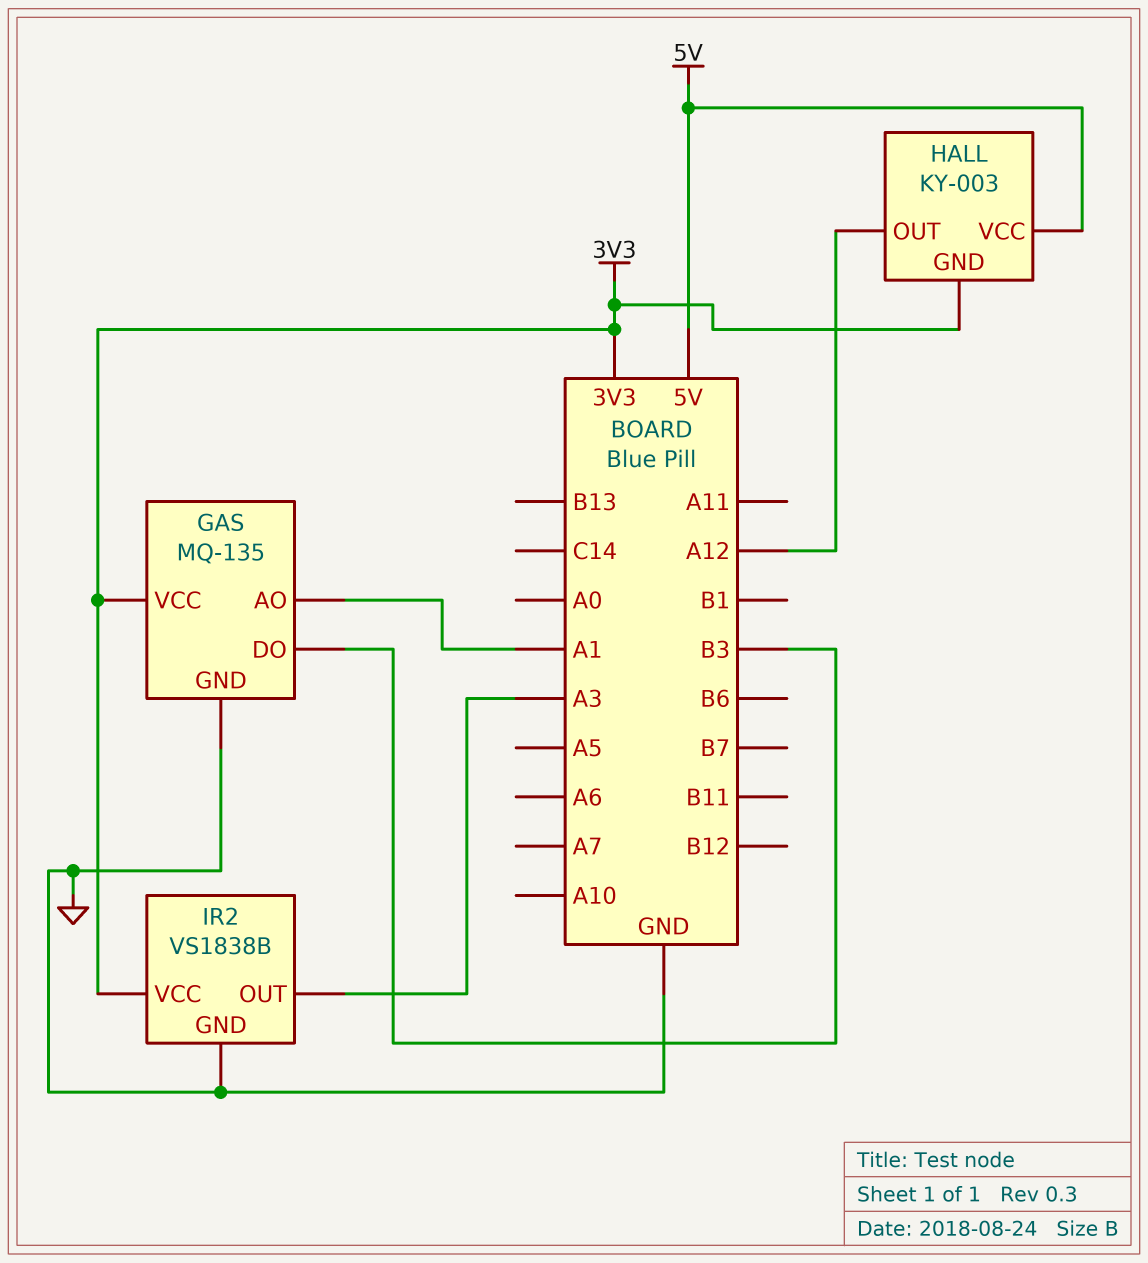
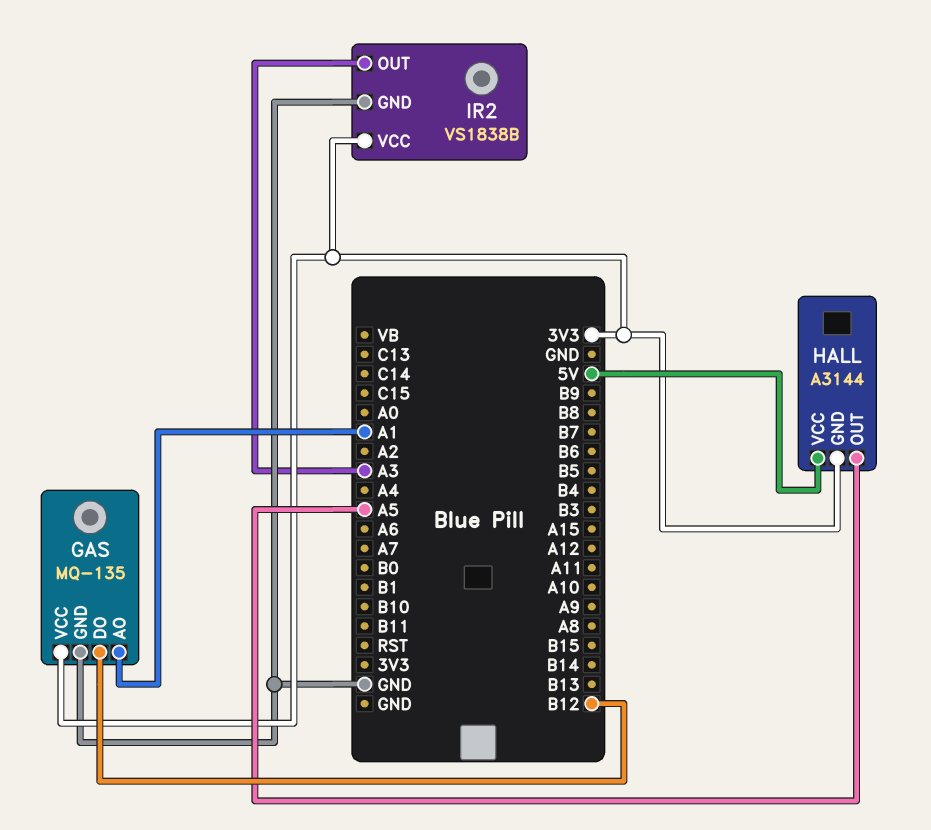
GAS pin DO: B3 -> B12
HALL: KY-003 -> A3144
HALL pin OUT: A12 -> A5

